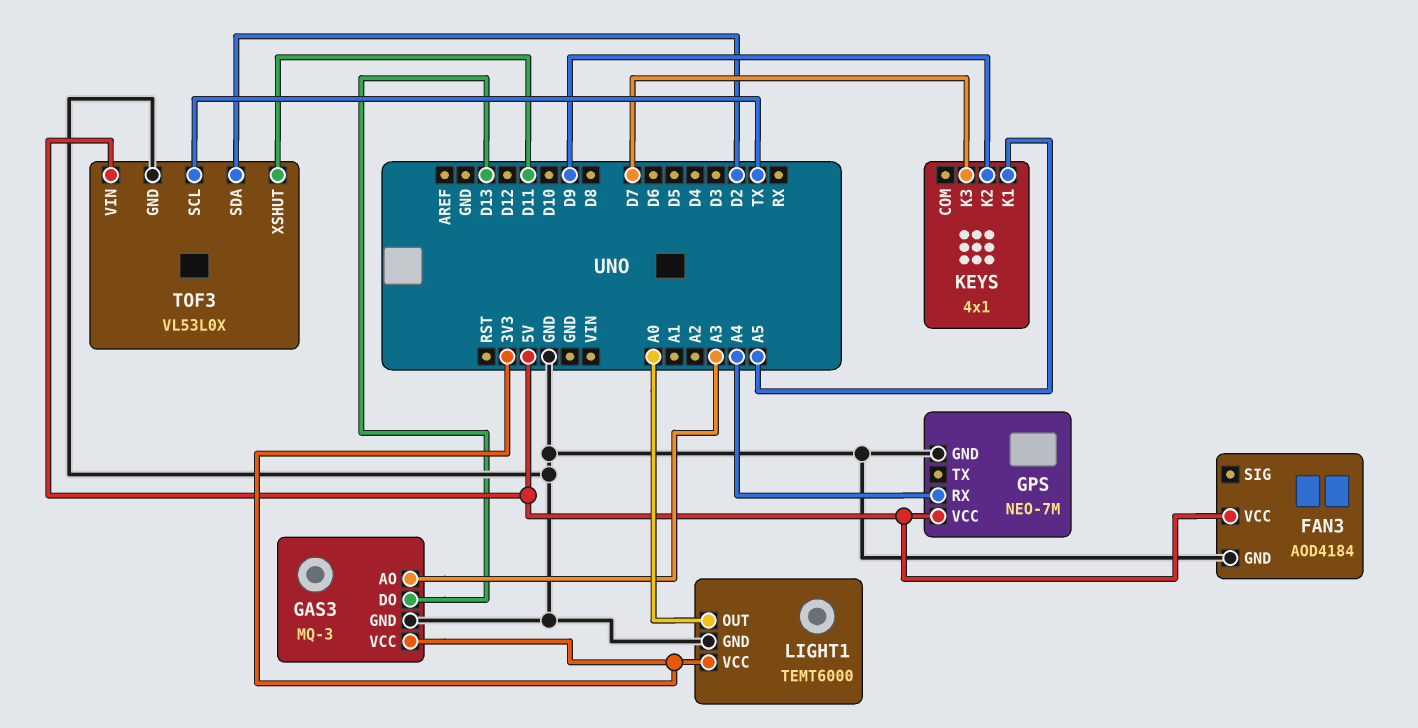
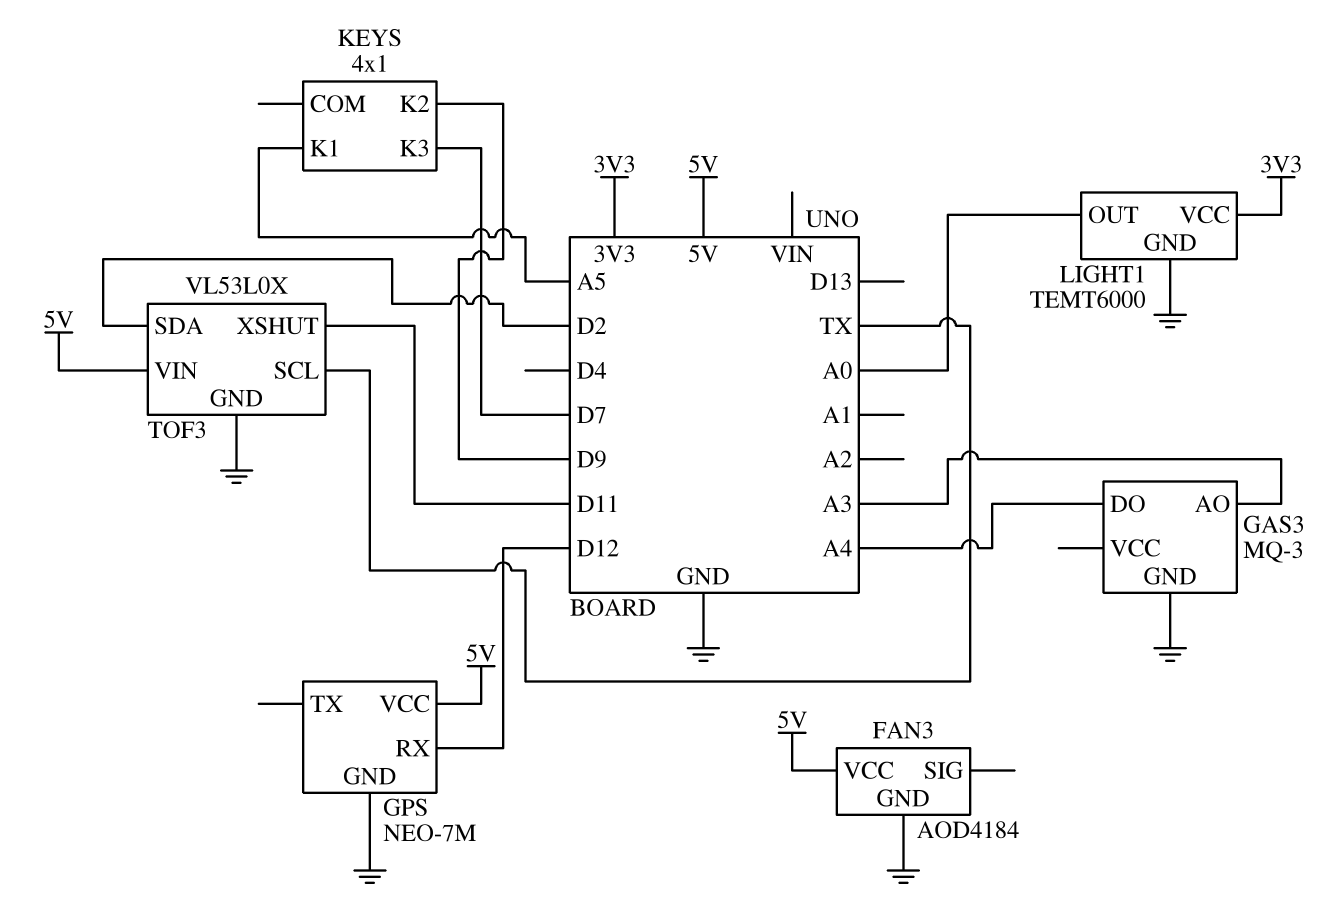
GAS3 pin DO: D13 -> A4
GAS3 pin VCC: 3V3 -> none
GPS pin RX: A4 -> D12

